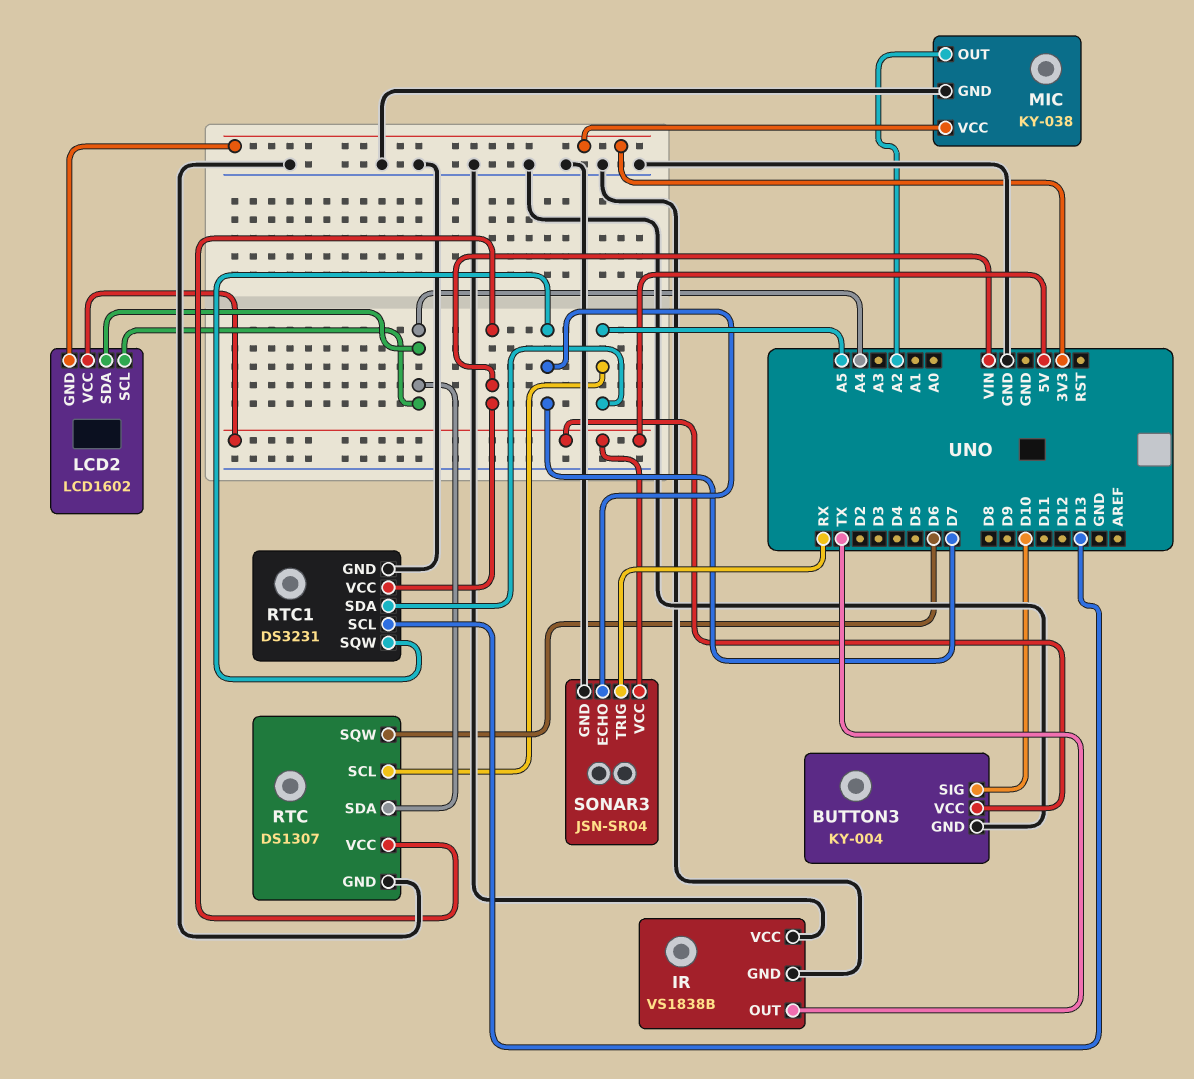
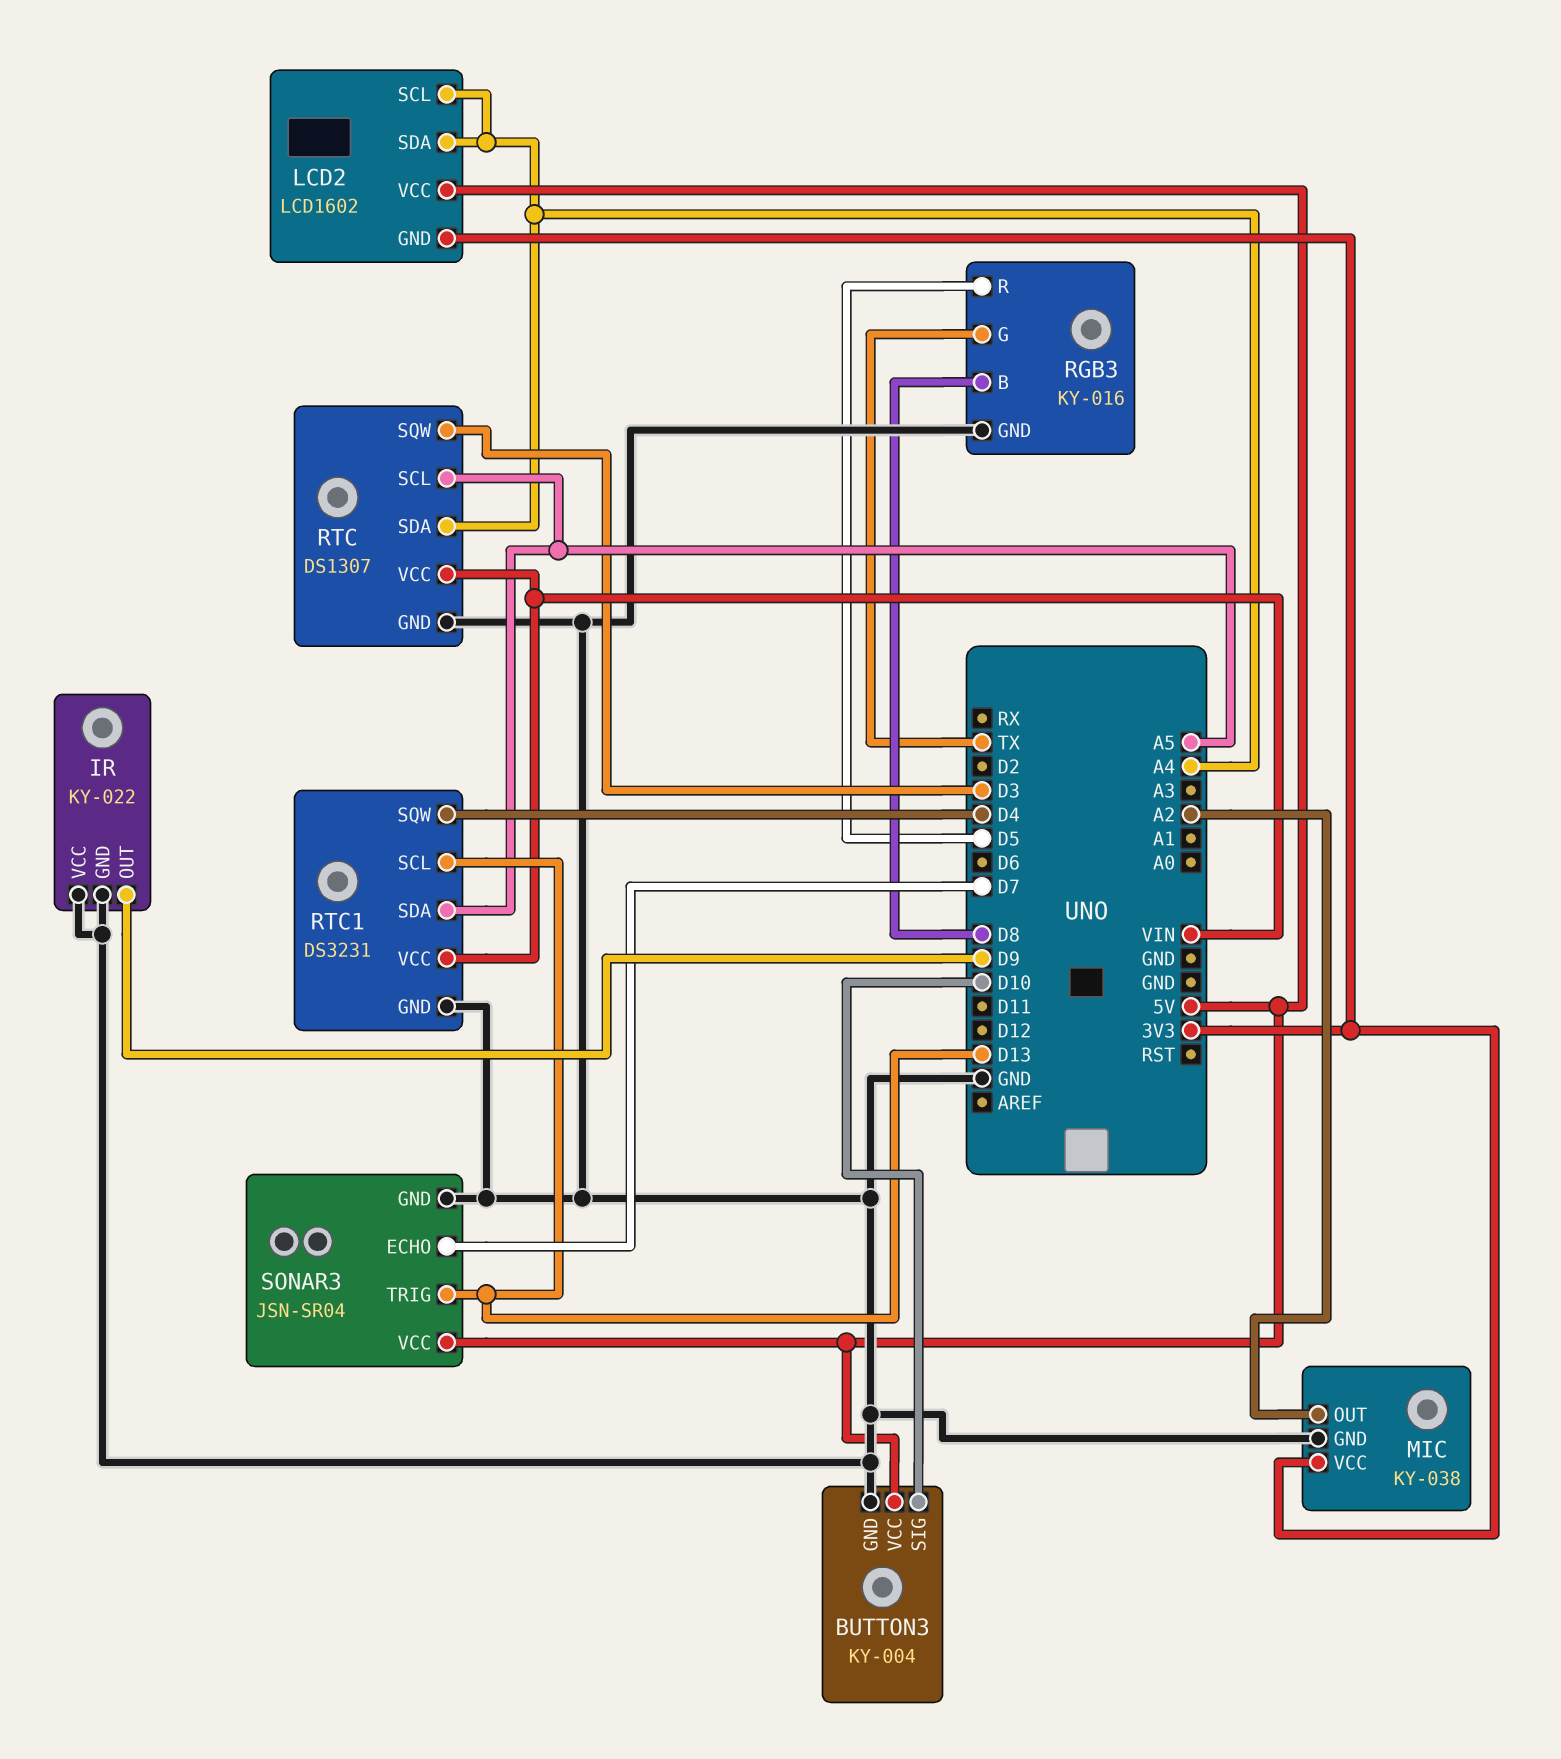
IR: VS1838B -> KY-022
IR pin OUT: TX -> D9
RGB3: none -> KY-016
RGB3 pin B: none -> D8
RGB3 pin G: none -> TX
RGB3 pin GND: none -> GND
RGB3 pin R: none -> D5
RTC pin SQW: D6 -> D3
RTC1 pin SQW: D7 -> D4
SONAR3 pin TRIG: RX -> D13

